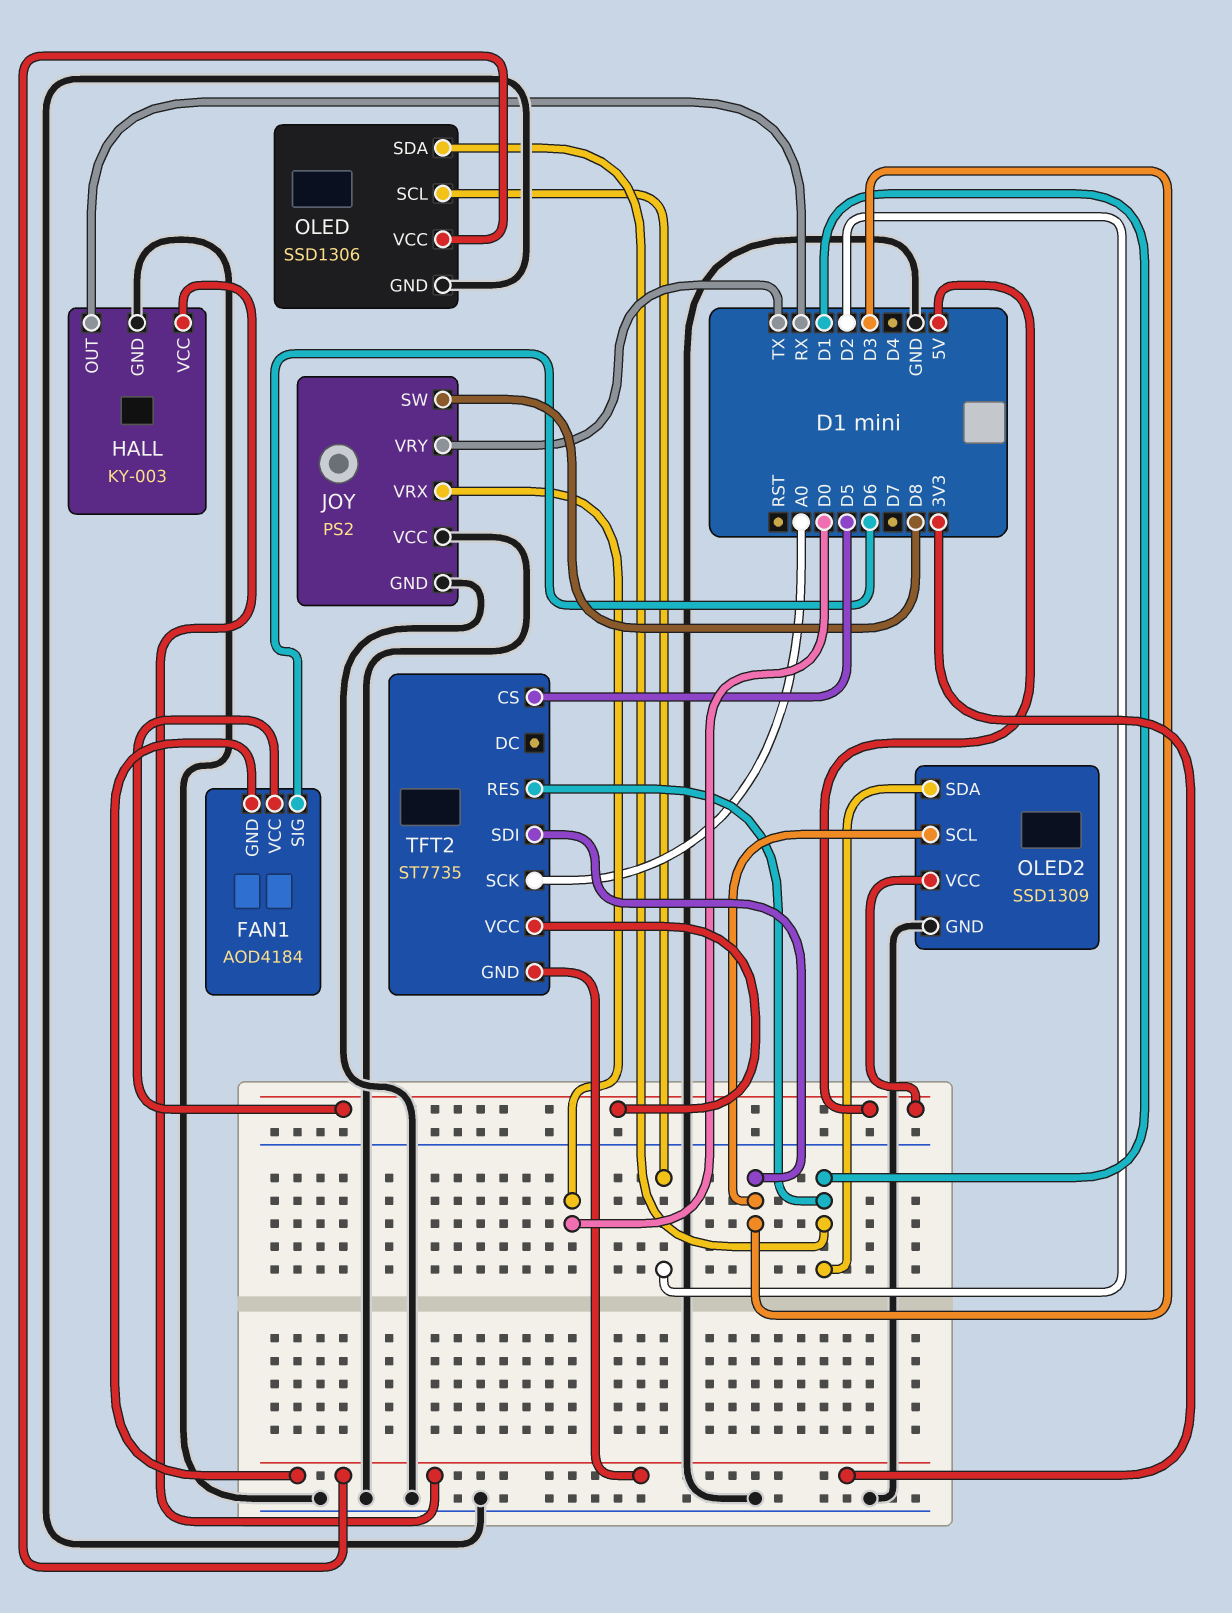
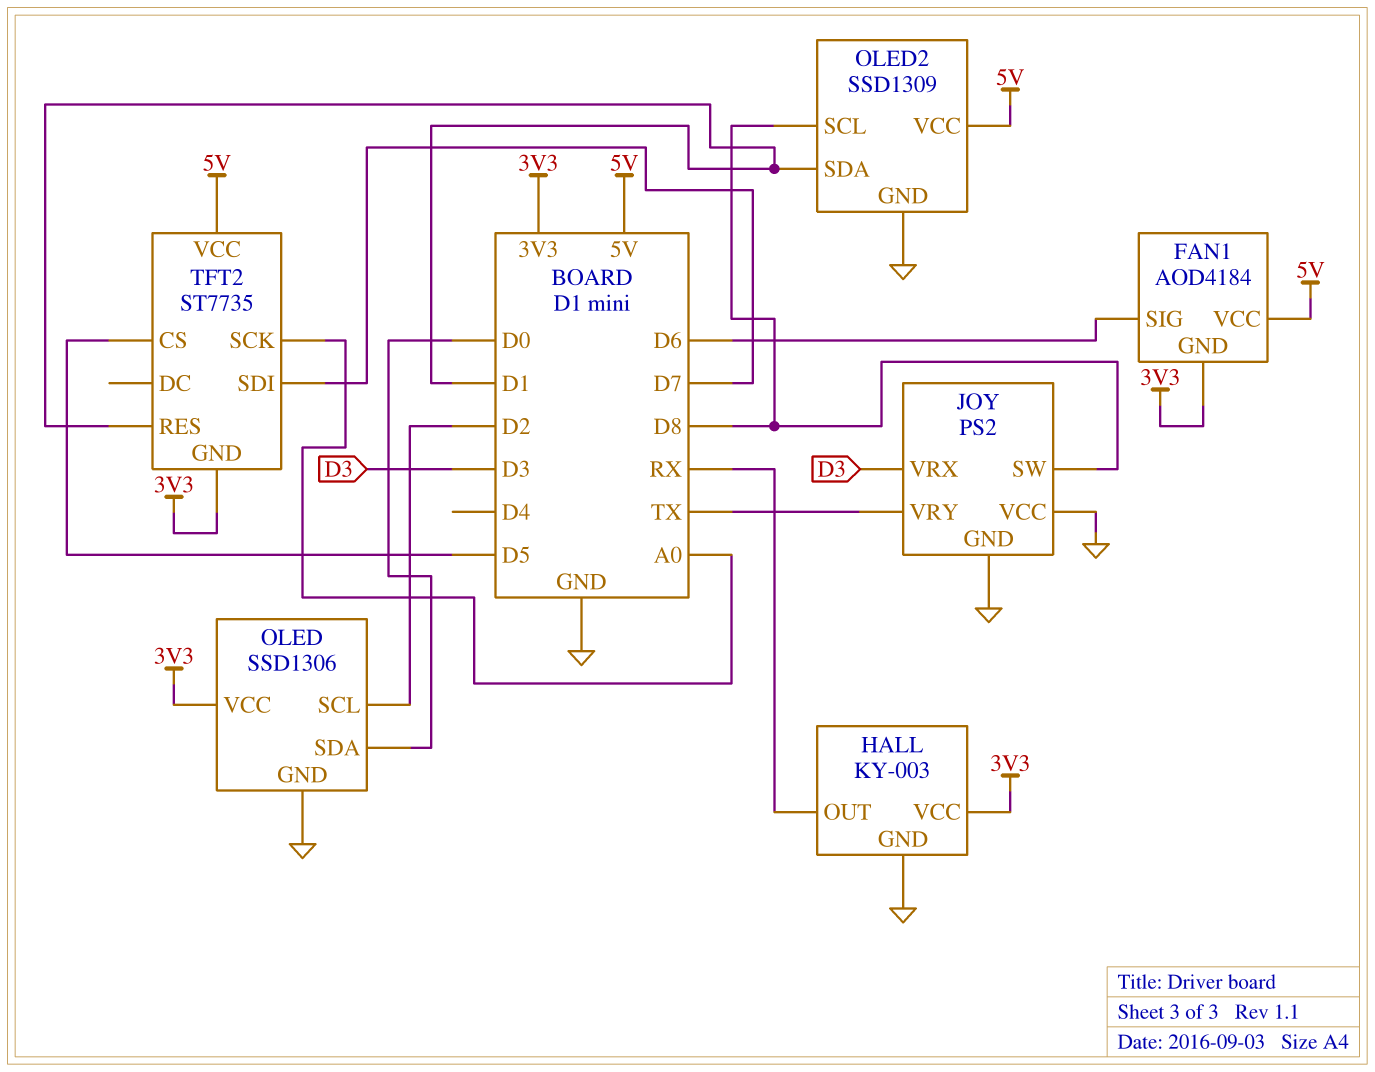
JOY pin VRX: D0 -> D3
OLED pin SDA: D1 -> D0
OLED2 pin SCL: D3 -> D8
TFT2 pin SDI: D3 -> D7

